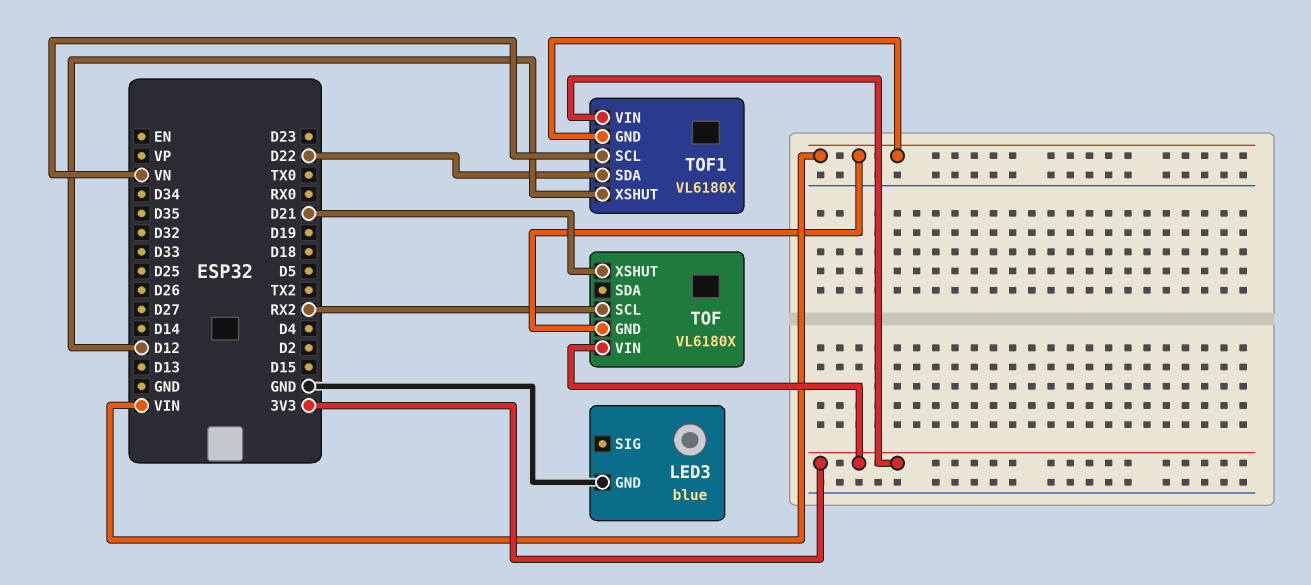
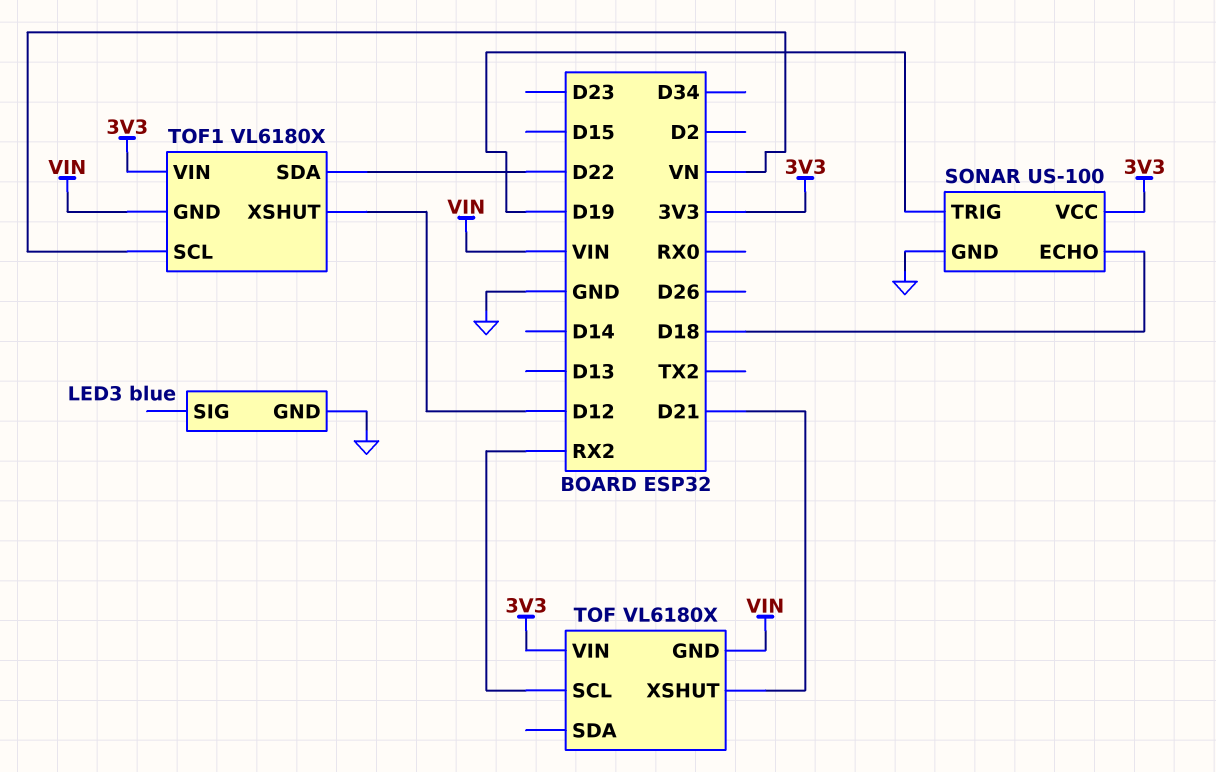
SONAR: none -> US-100
SONAR pin ECHO: none -> D18
SONAR pin GND: none -> GND
SONAR pin TRIG: none -> D19
SONAR pin VCC: none -> 3V3

